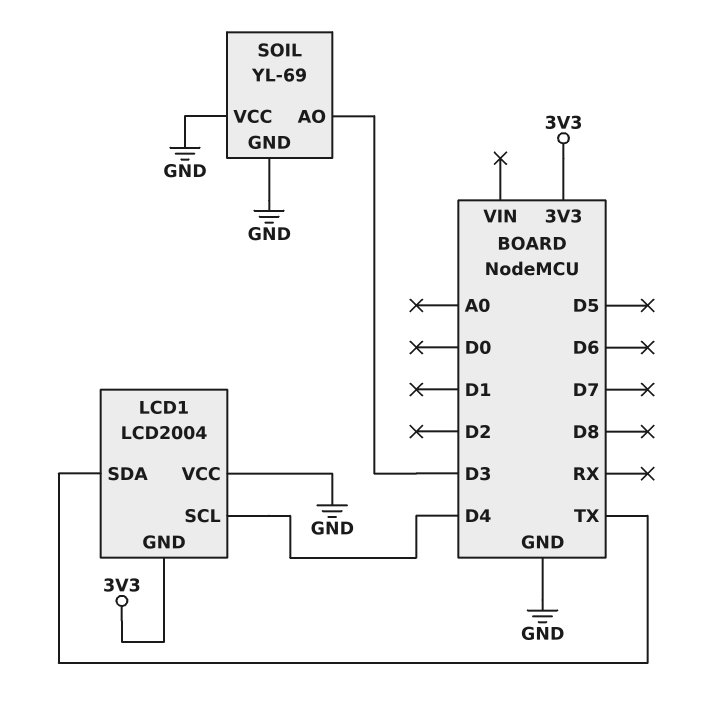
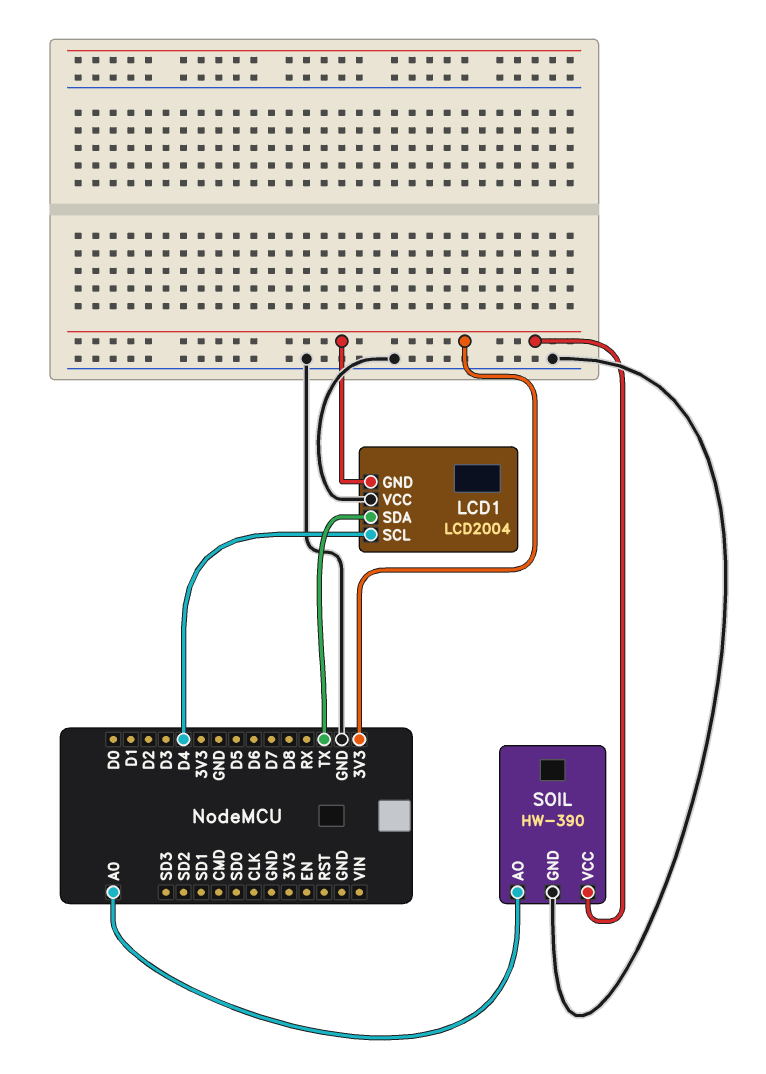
SOIL: YL-69 -> HW-390
SOIL pin AO: D3 -> A0
SOIL pin VCC: GND -> 3V3

